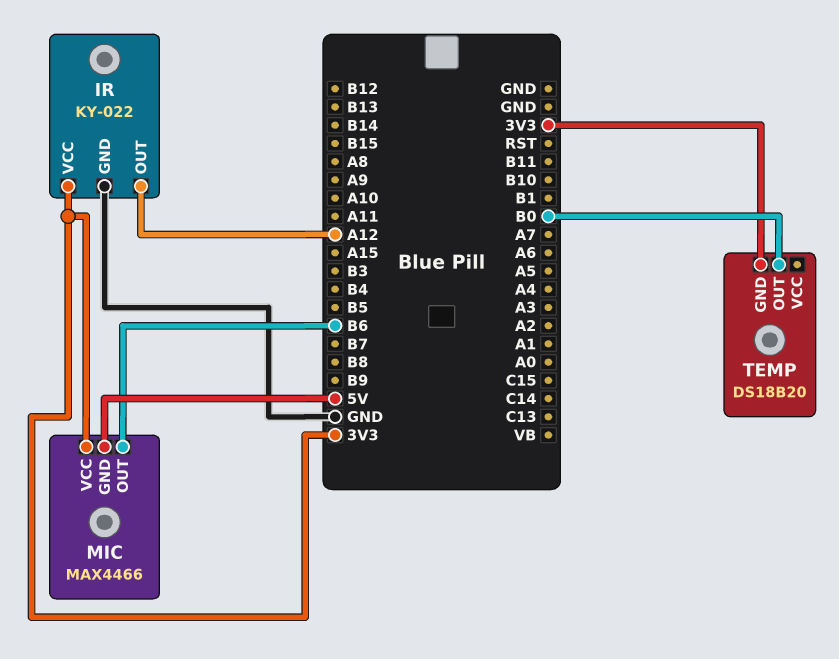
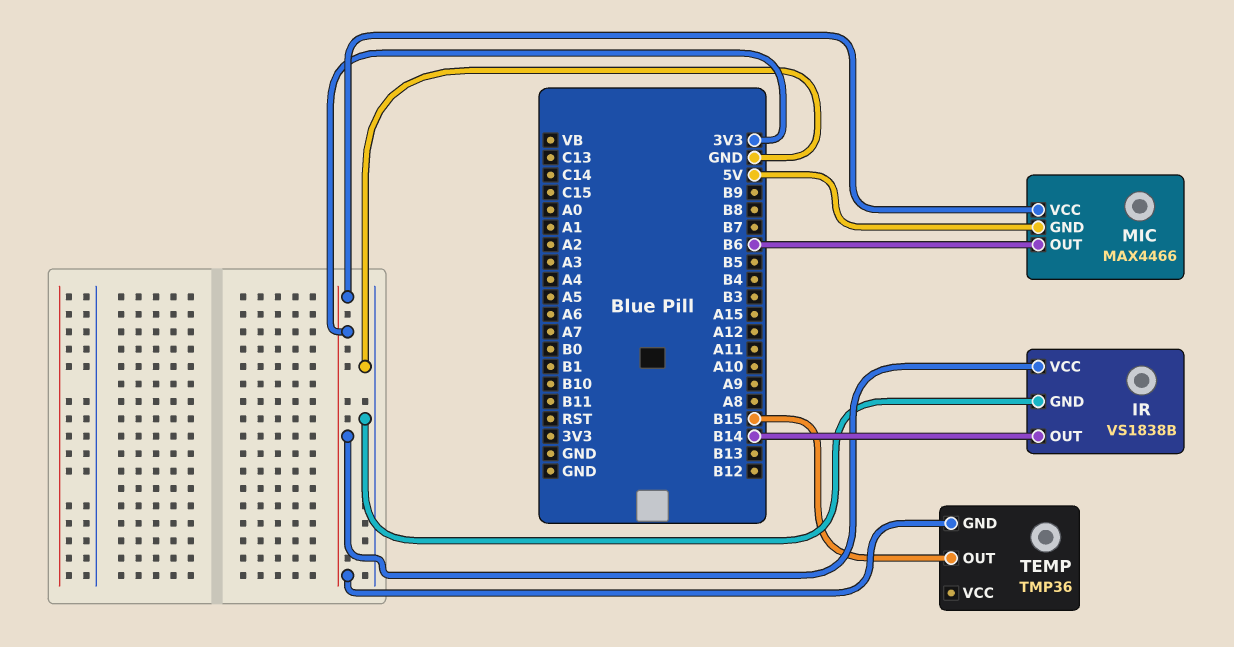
IR: KY-022 -> VS1838B
IR pin OUT: A12 -> B14
TEMP: DS18B20 -> TMP36
TEMP pin OUT: B0 -> B15

